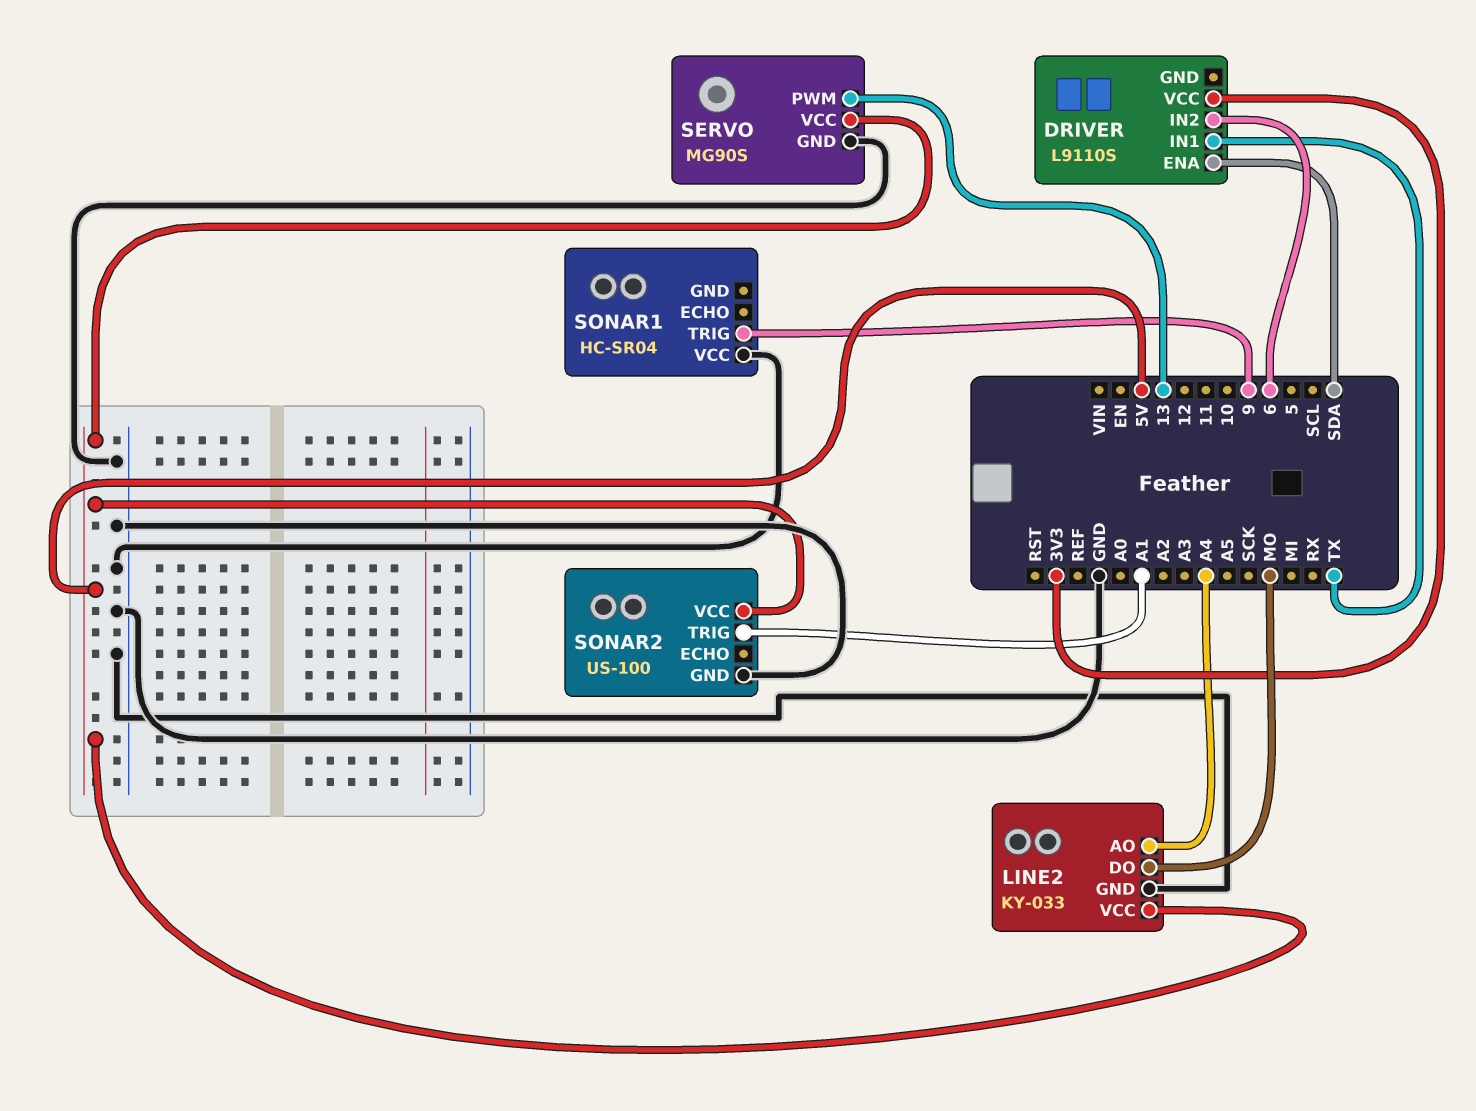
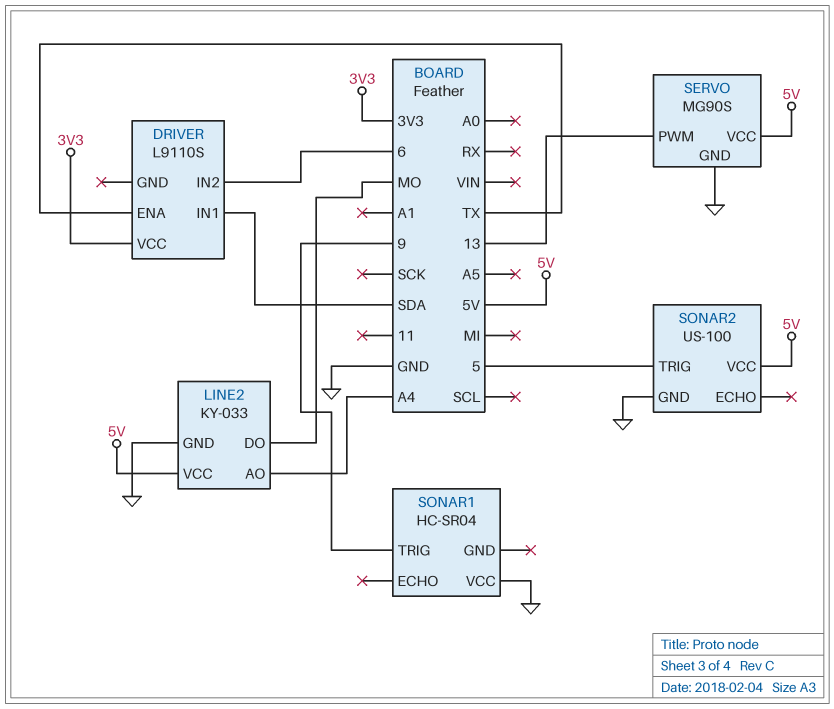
DRIVER pin ENA: SDA -> TX
DRIVER pin IN1: TX -> SDA
SONAR2 pin TRIG: A1 -> 5

